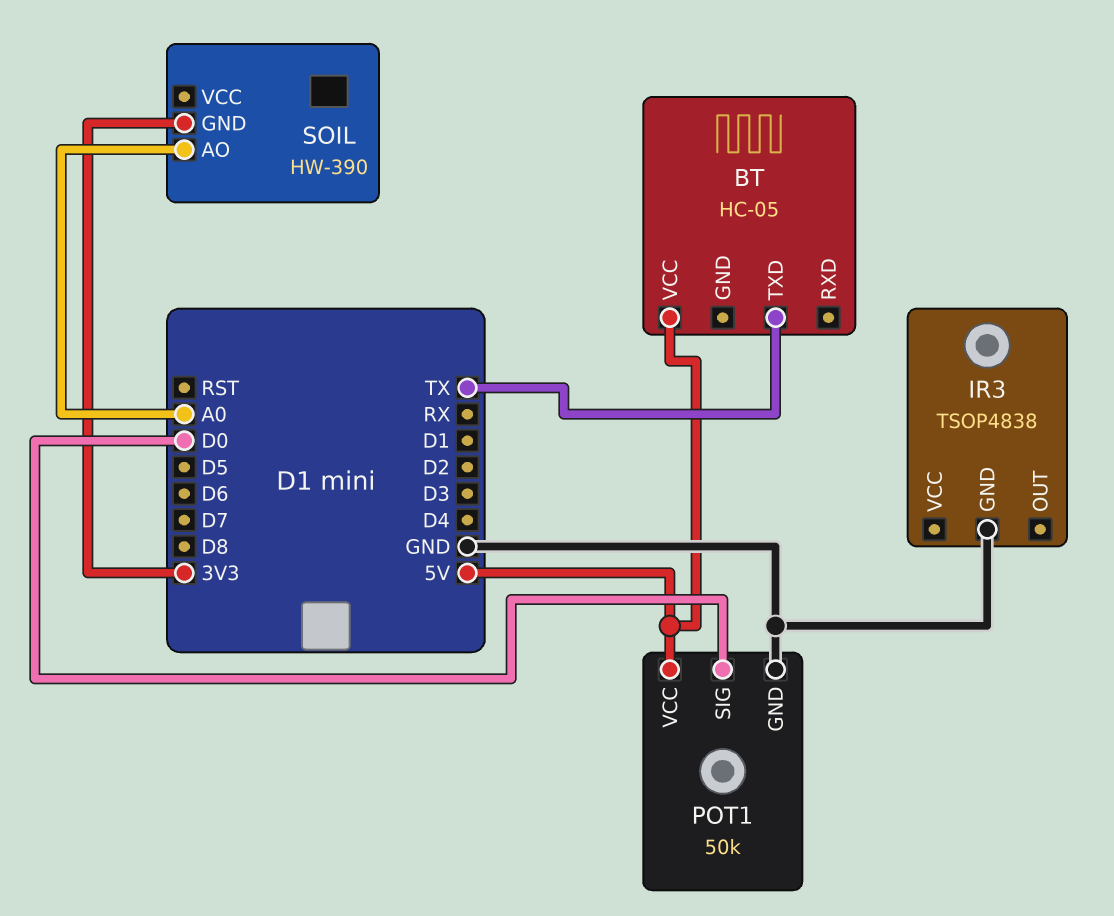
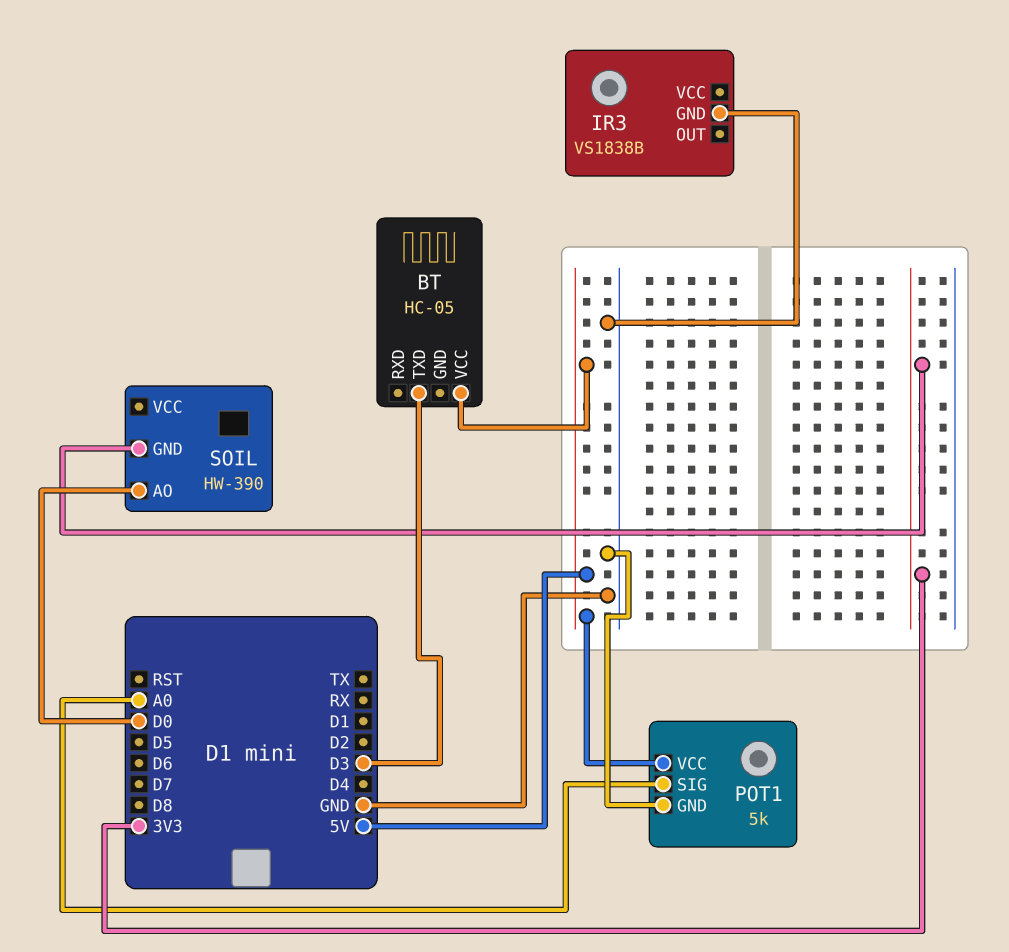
BT pin TXD: TX -> D3
IR3: TSOP4838 -> VS1838B
POT1: 50k -> 5k
POT1 pin SIG: D0 -> A0
SOIL pin AO: A0 -> D0

